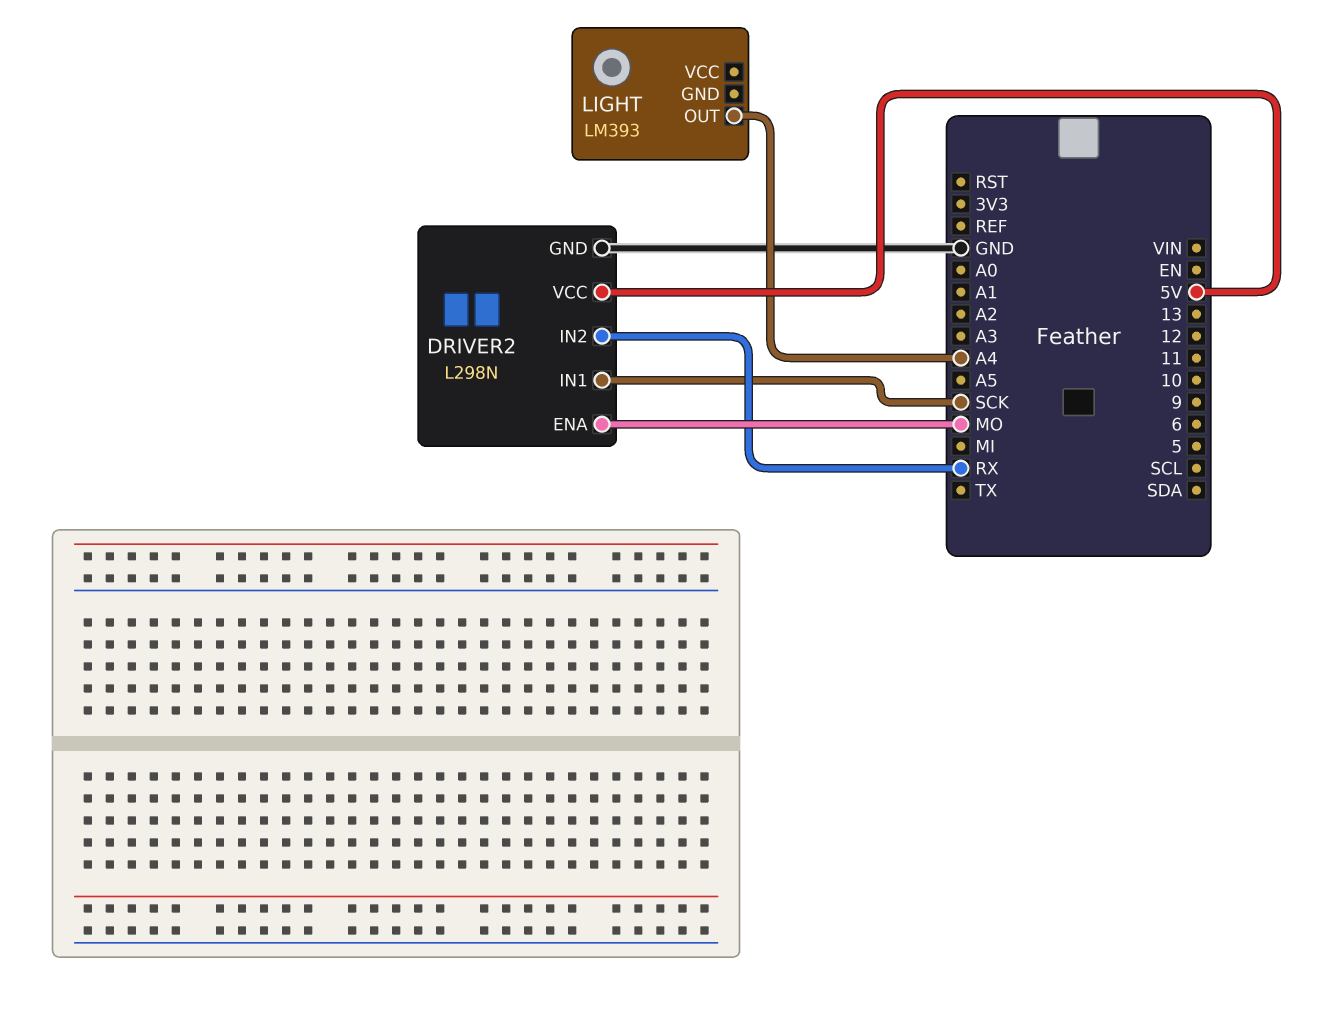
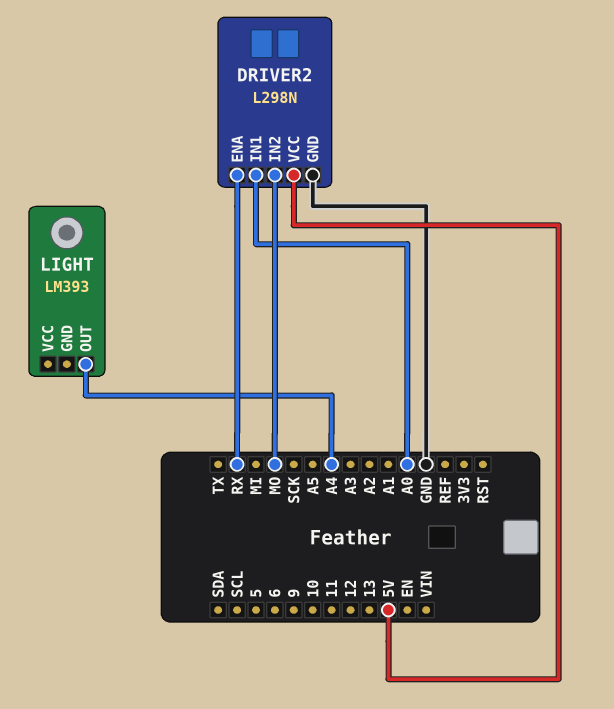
DRIVER2 pin ENA: MO -> RX
DRIVER2 pin IN1: SCK -> A0
DRIVER2 pin IN2: RX -> MO

